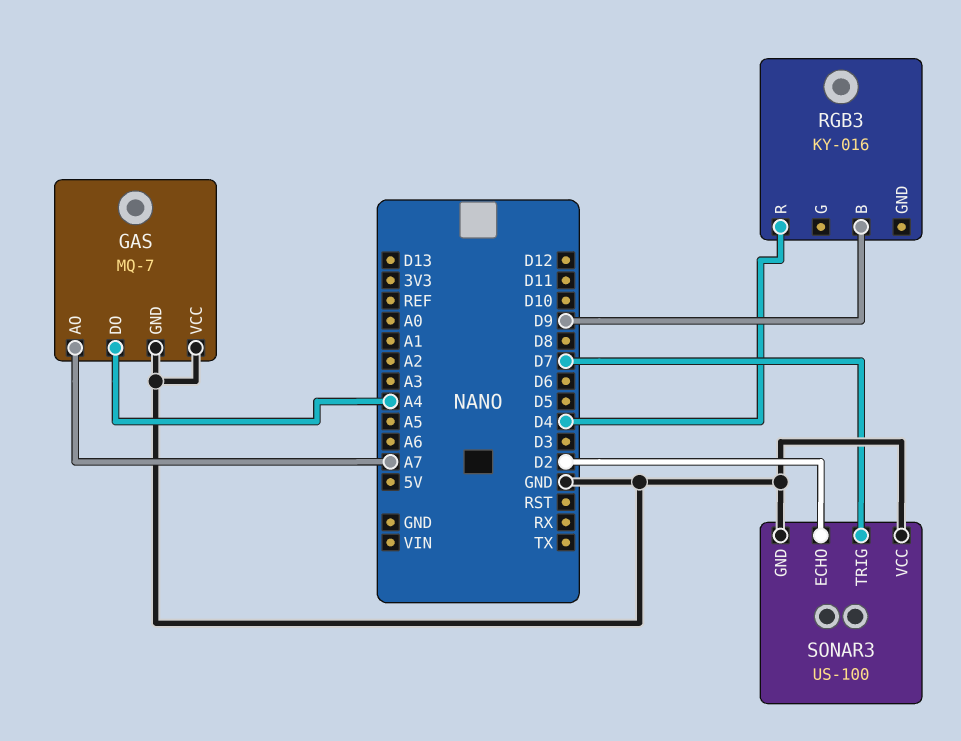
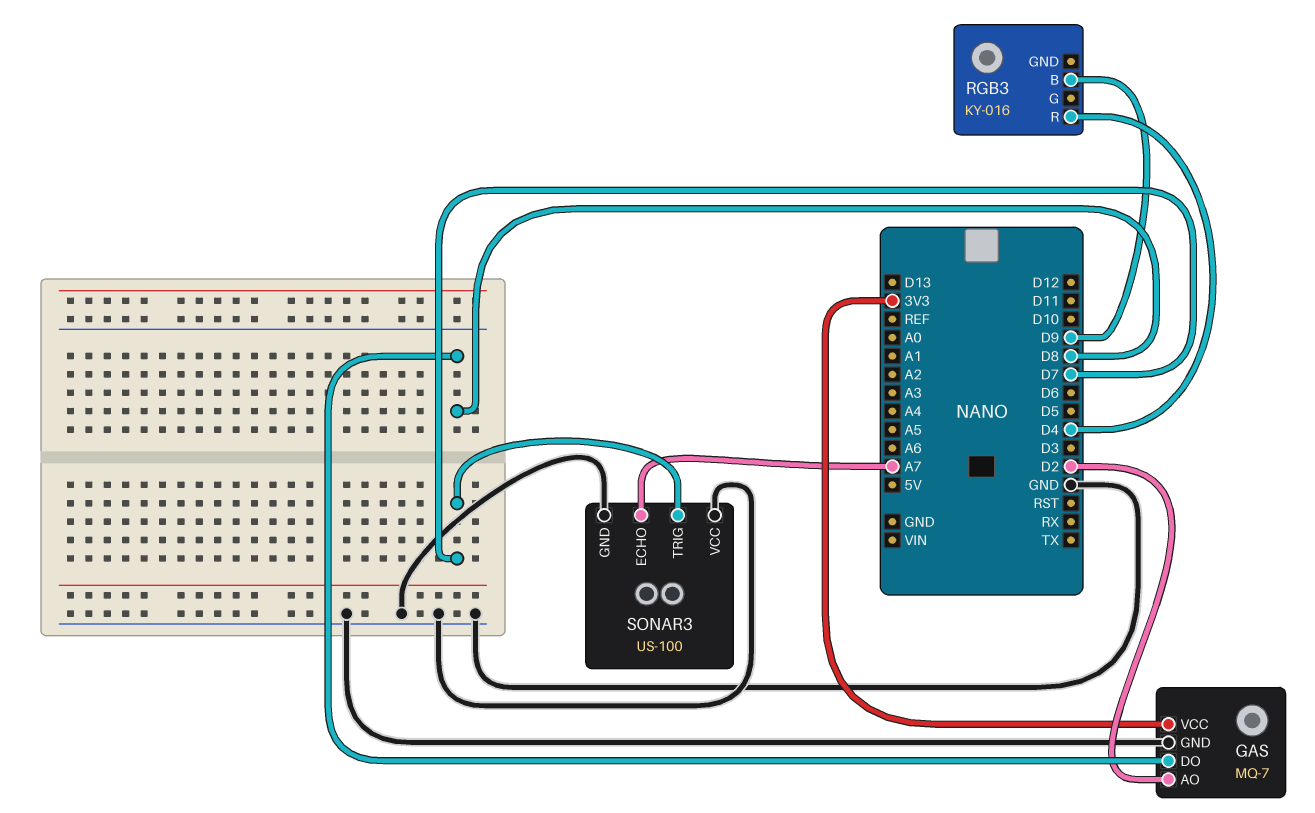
GAS pin AO: A7 -> D2
GAS pin DO: A4 -> D8
GAS pin VCC: GND -> 3V3
SONAR3 pin ECHO: D2 -> A7

